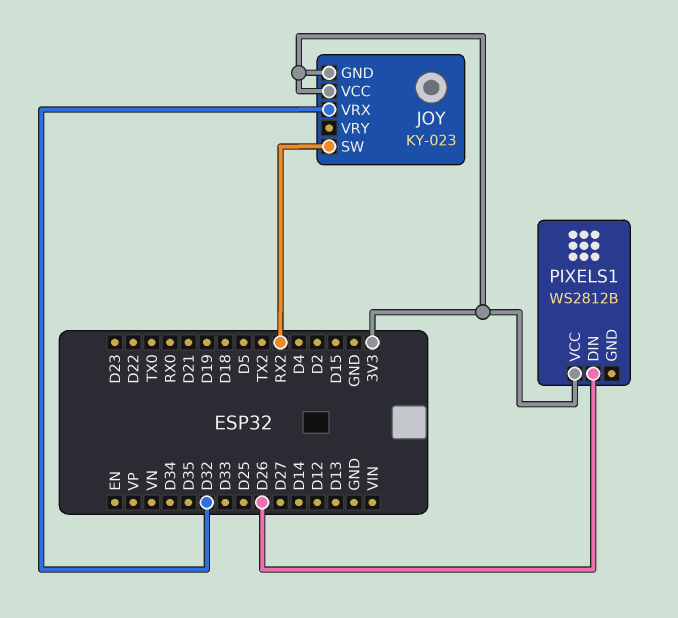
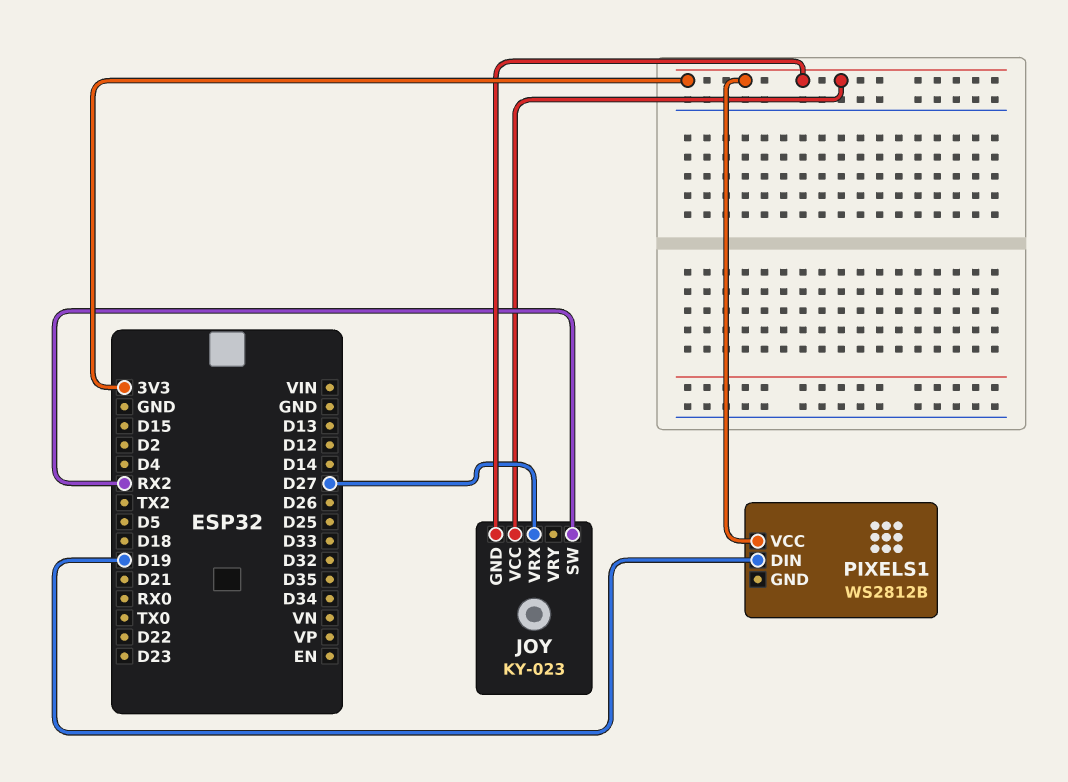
JOY pin VRX: D32 -> D27
PIXELS1 pin DIN: D26 -> D19

